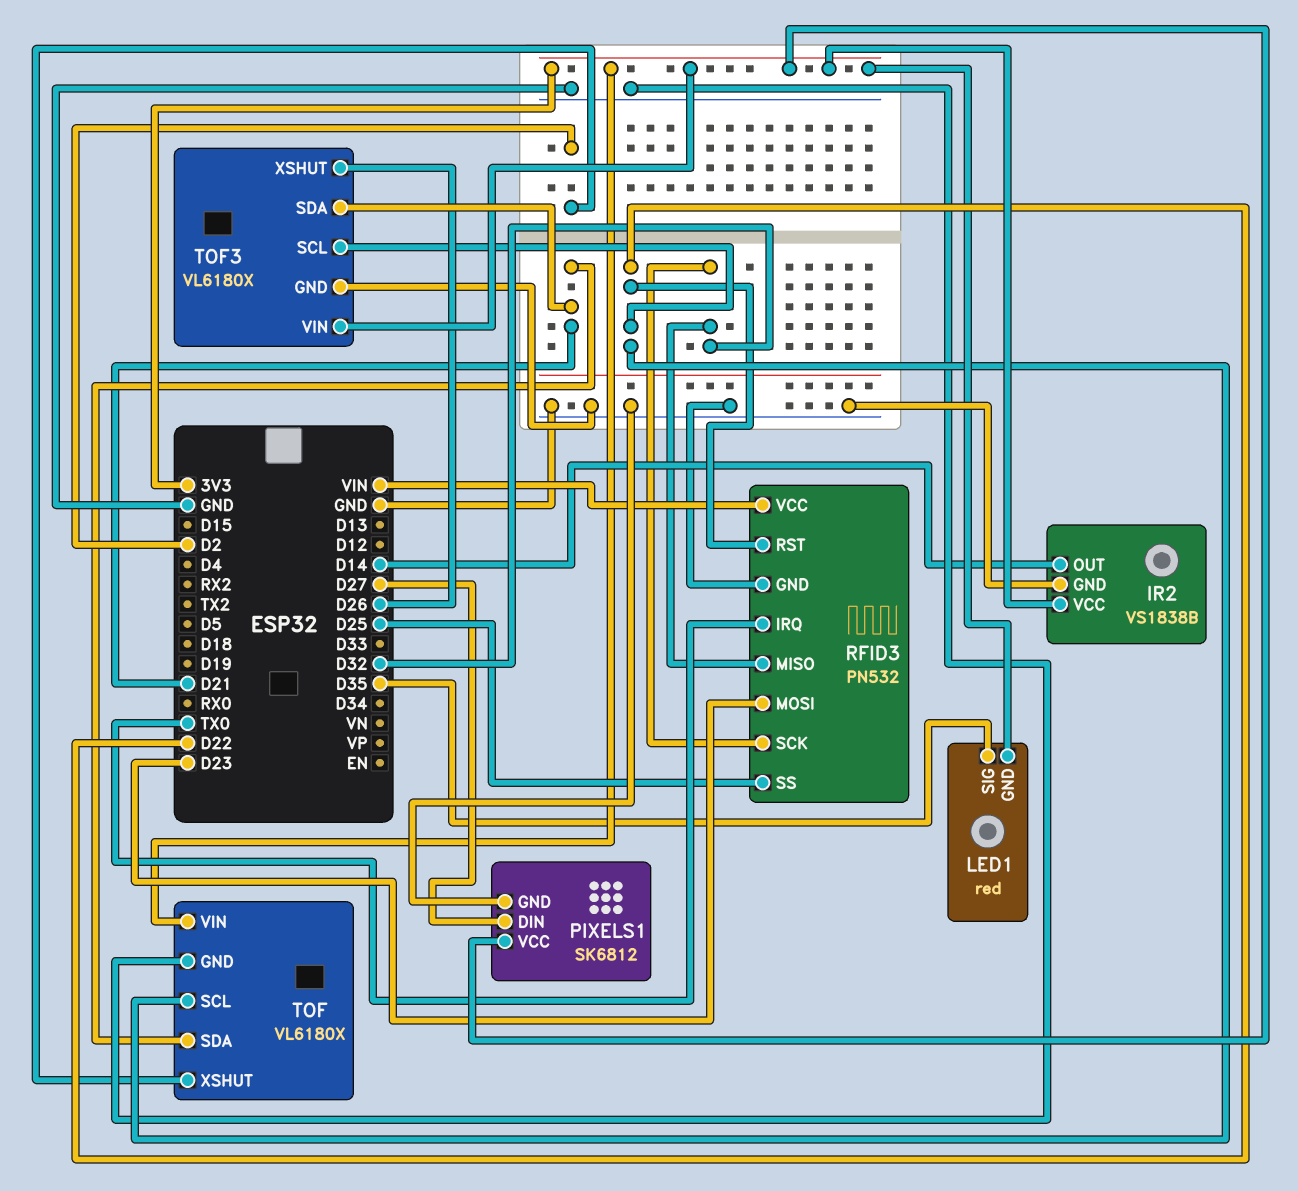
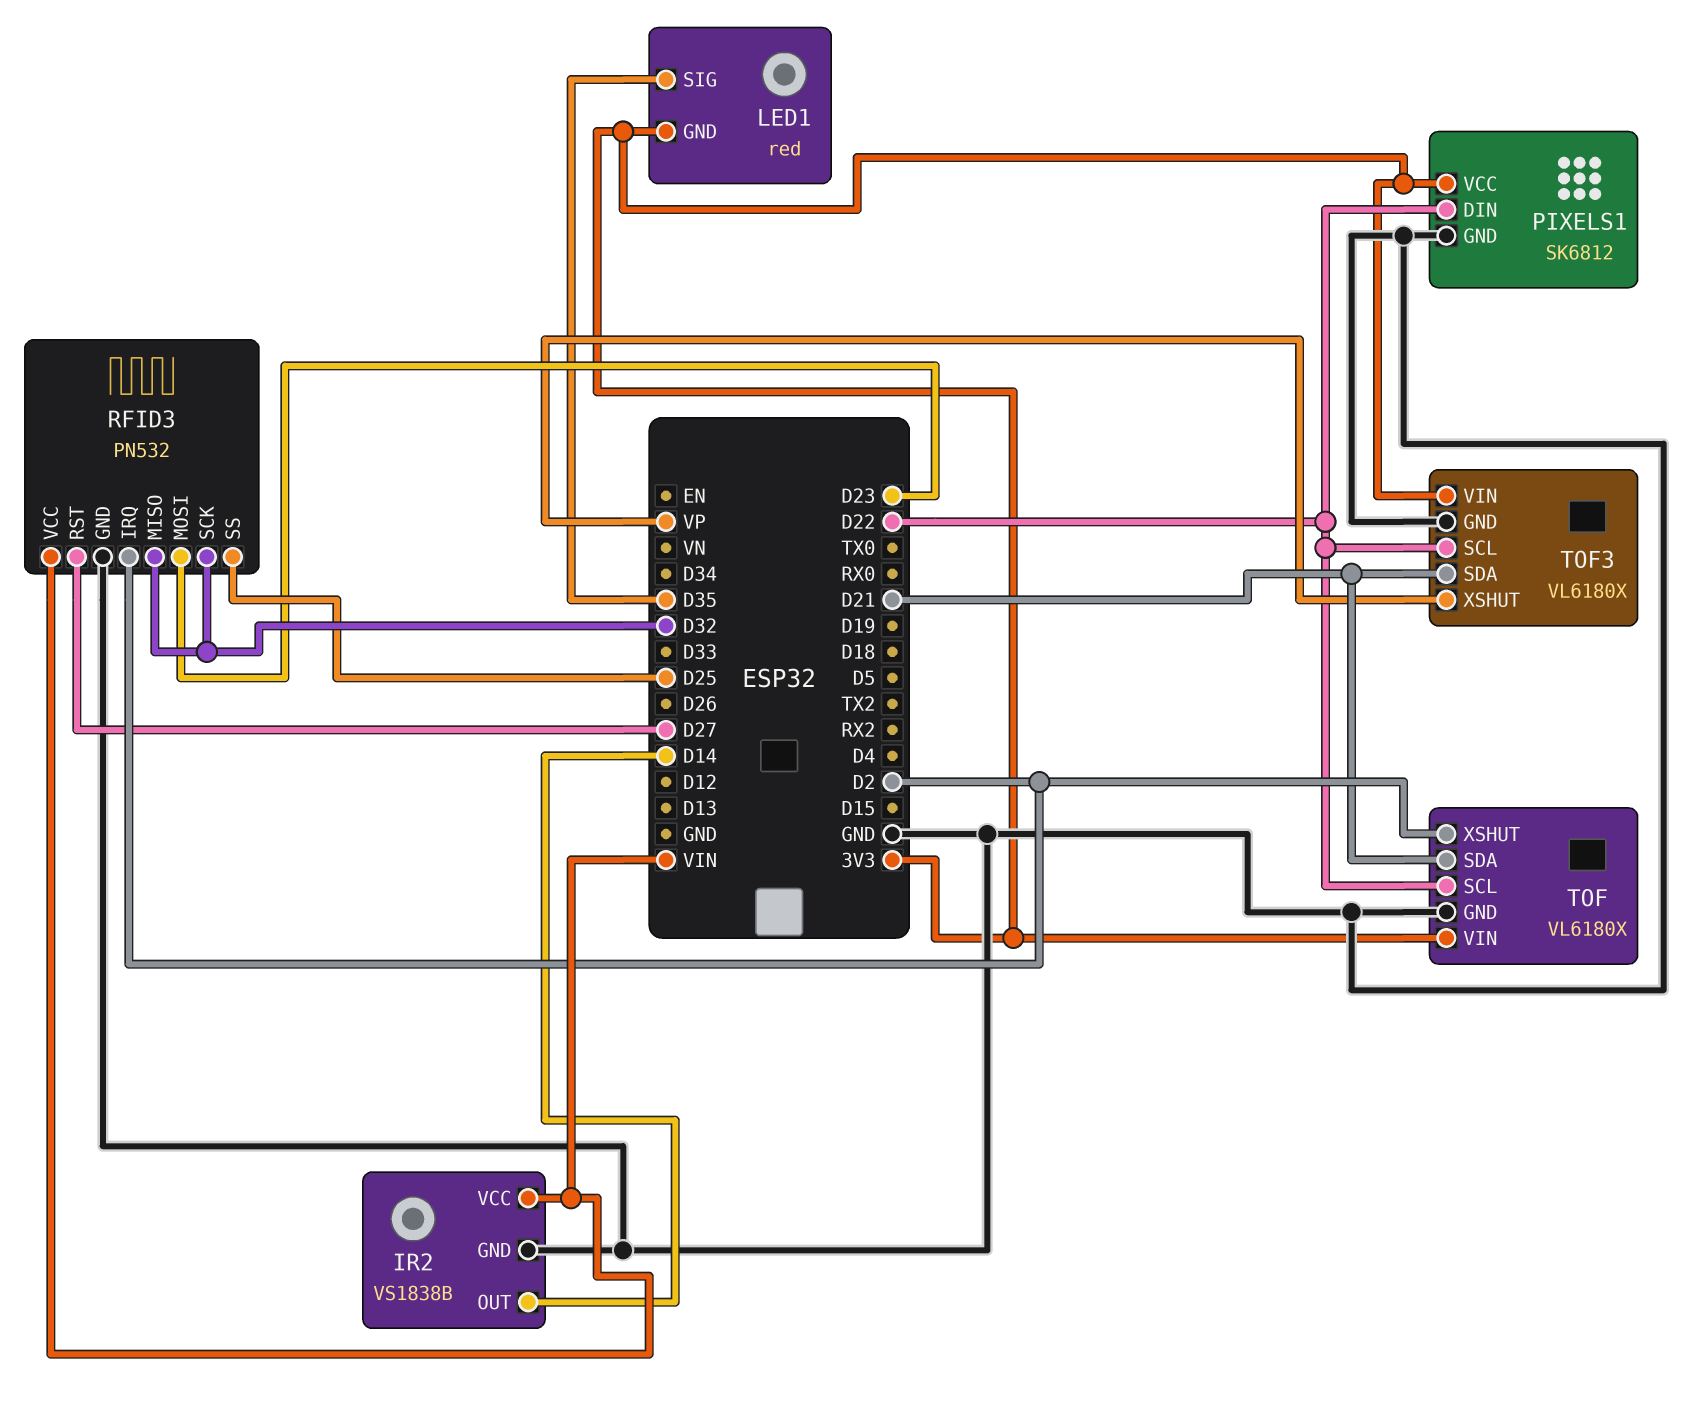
IR2 pin VCC: 3V3 -> VIN
PIXELS1 pin DIN: D27 -> D22
RFID3 pin IRQ: TX0 -> D2
RFID3 pin RST: D22 -> D27
TOF3 pin XSHUT: D26 -> VP

